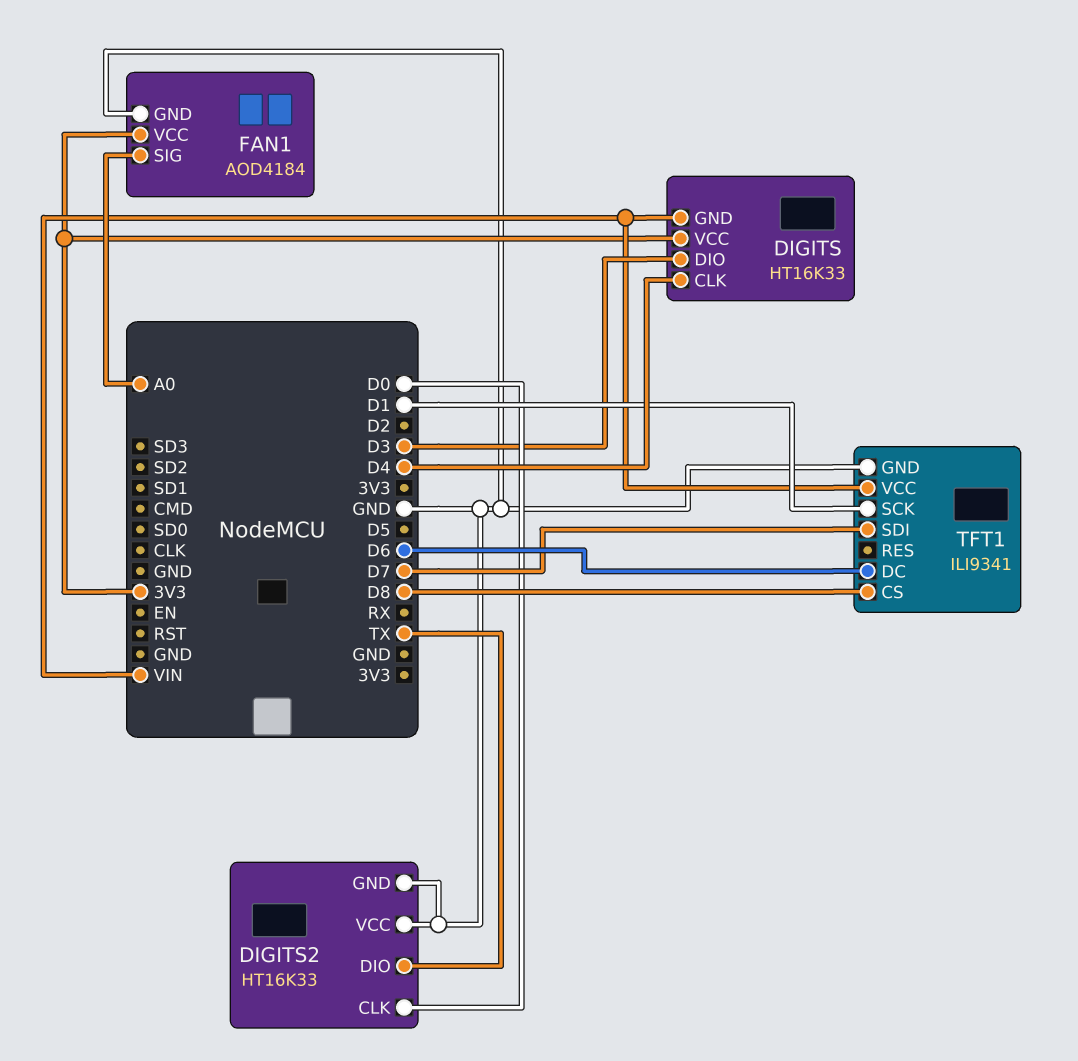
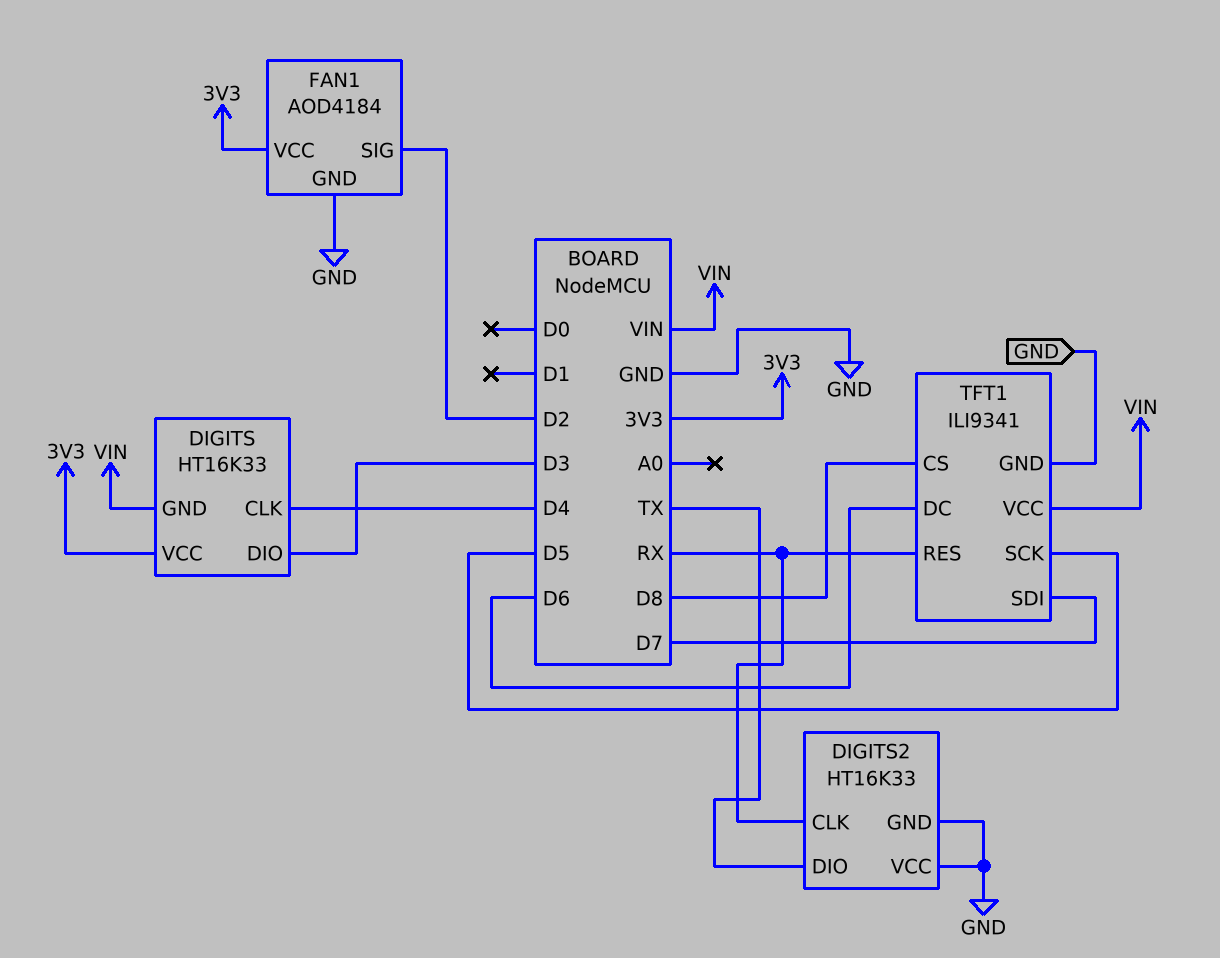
DIGITS2 pin CLK: D0 -> RX
FAN1 pin SIG: A0 -> D2
TFT1 pin RES: none -> RX
TFT1 pin SCK: D1 -> D5

